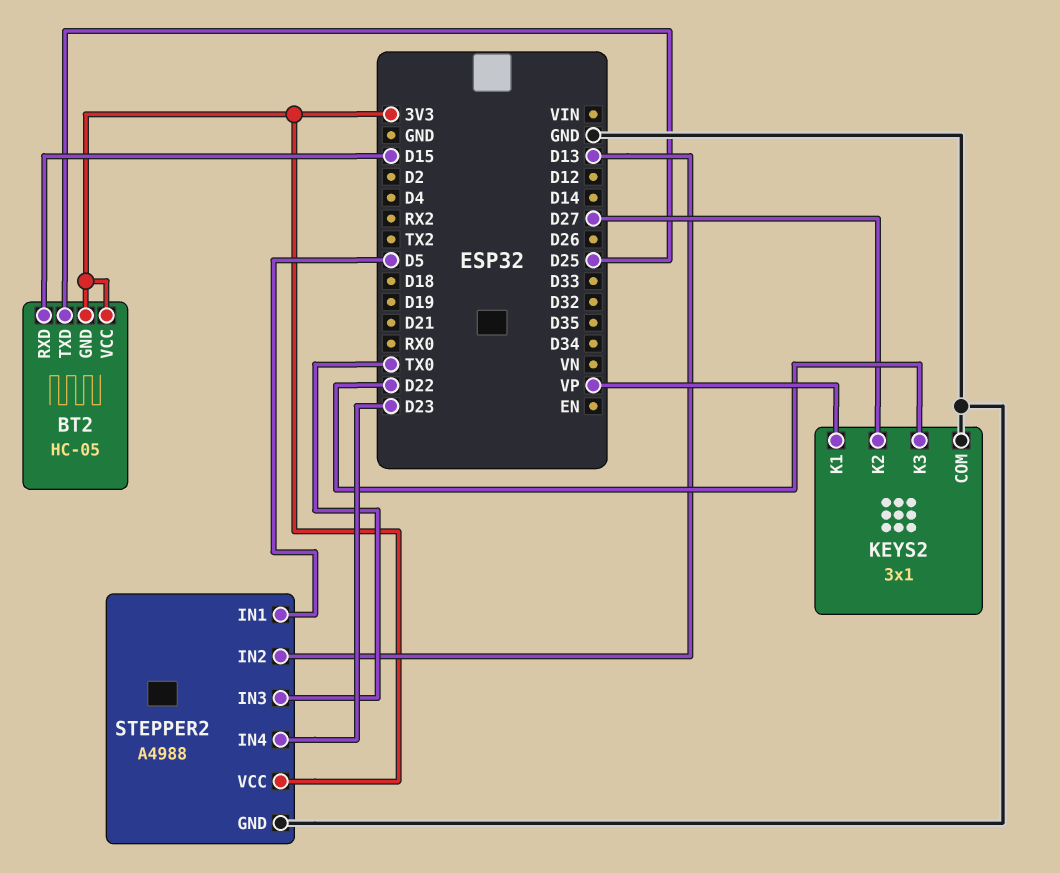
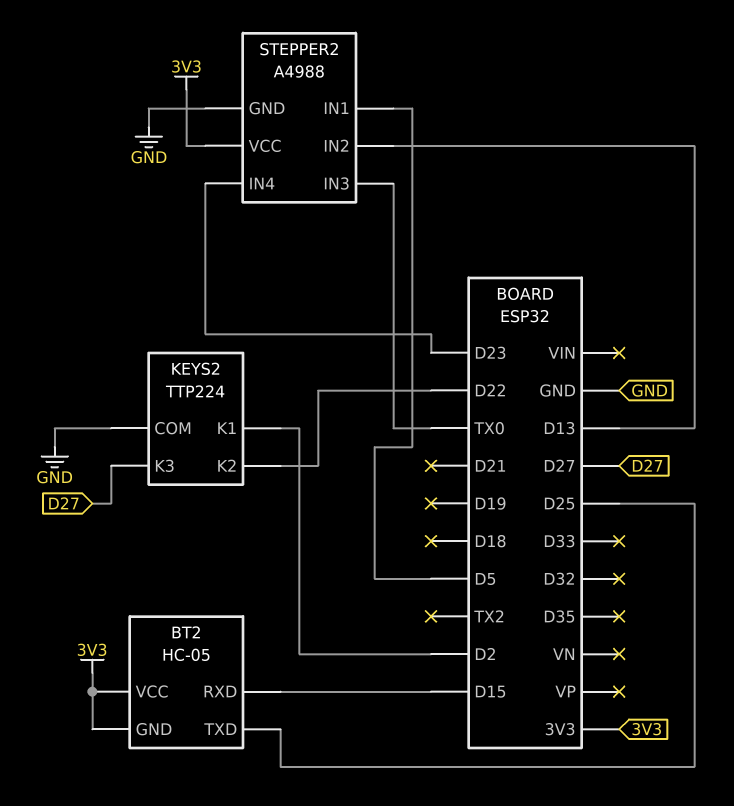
KEYS2: 3x1 -> TTP224
KEYS2 pin K1: VP -> D2
KEYS2 pin K2: D27 -> D22
KEYS2 pin K3: D22 -> D27

